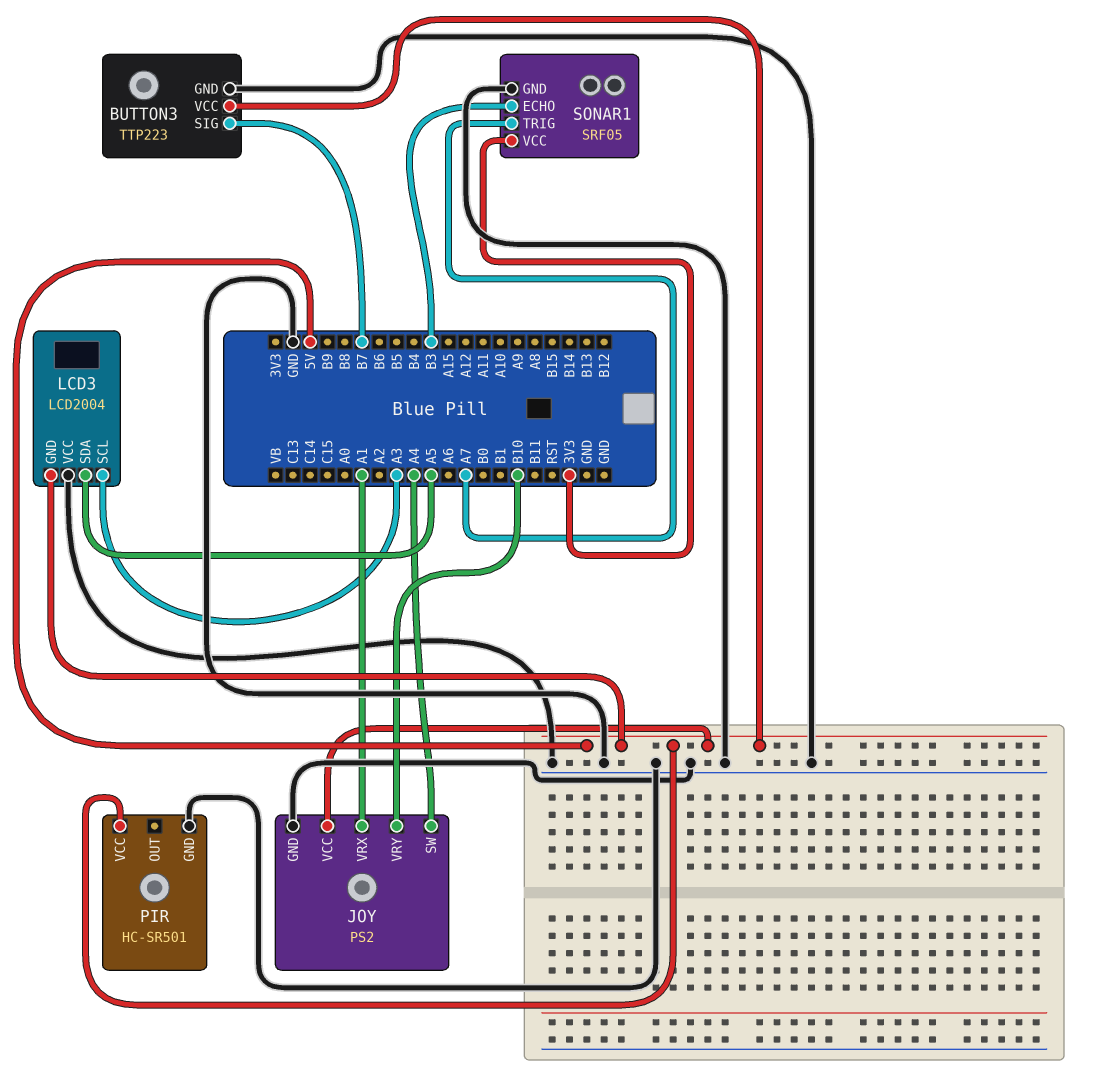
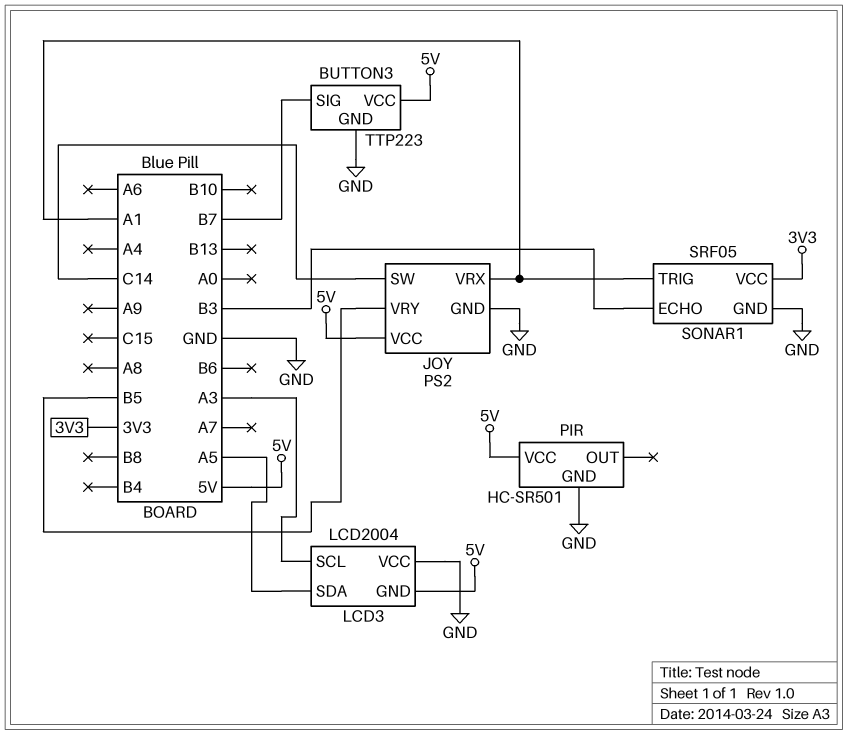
JOY pin SW: A4 -> C14
JOY pin VRY: B10 -> B5
SONAR1 pin TRIG: A7 -> A1

